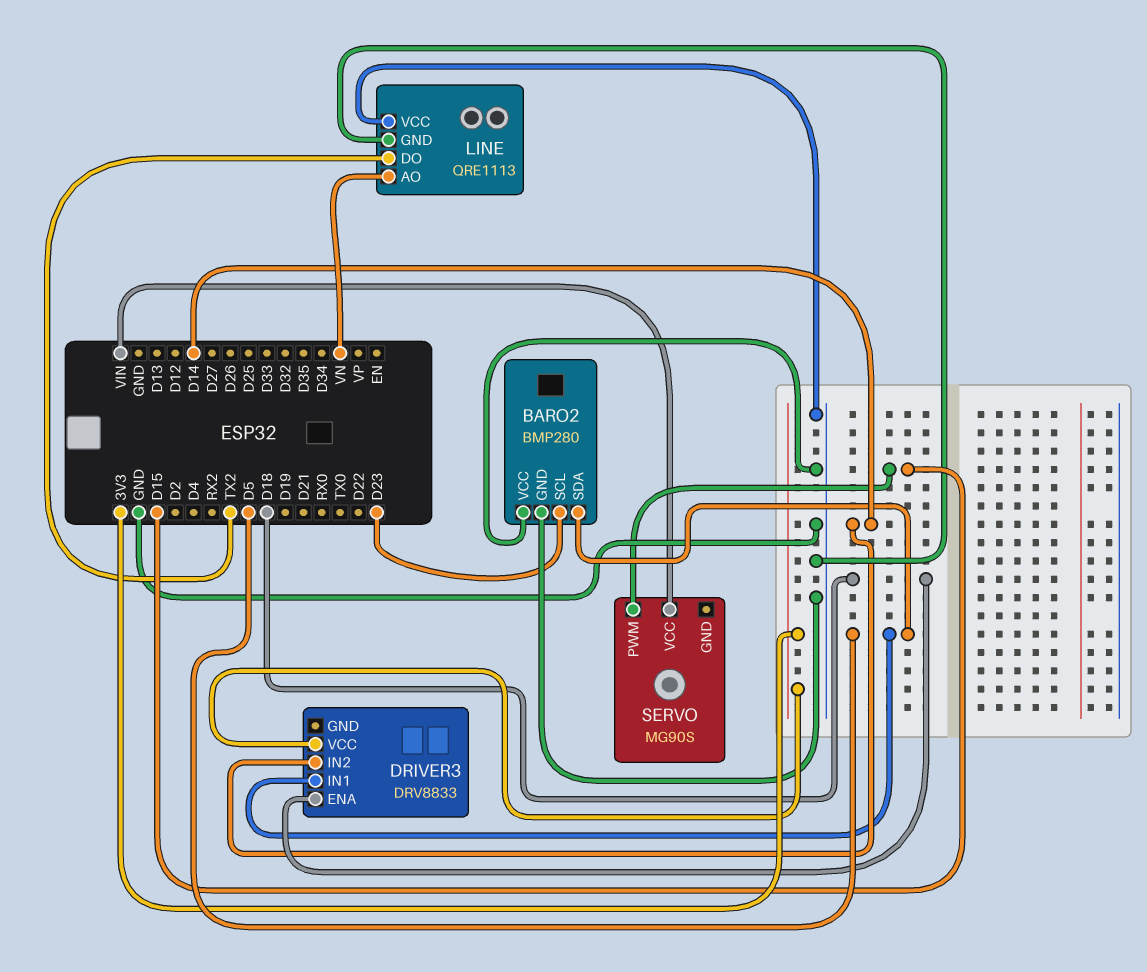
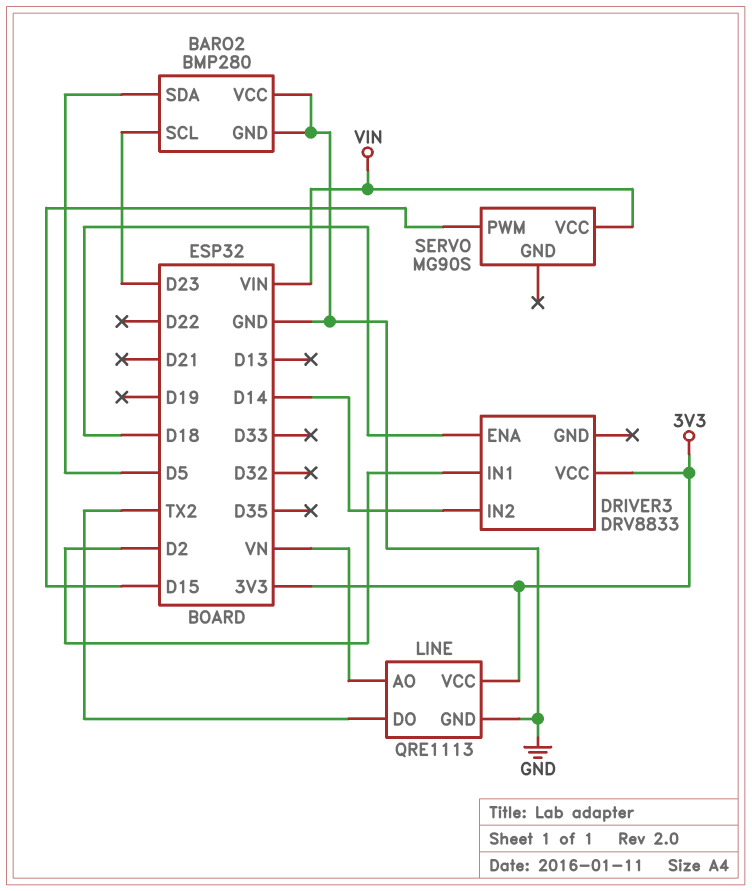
DRIVER3 pin IN1: D5 -> D2
LINE pin VCC: GND -> 3V3

